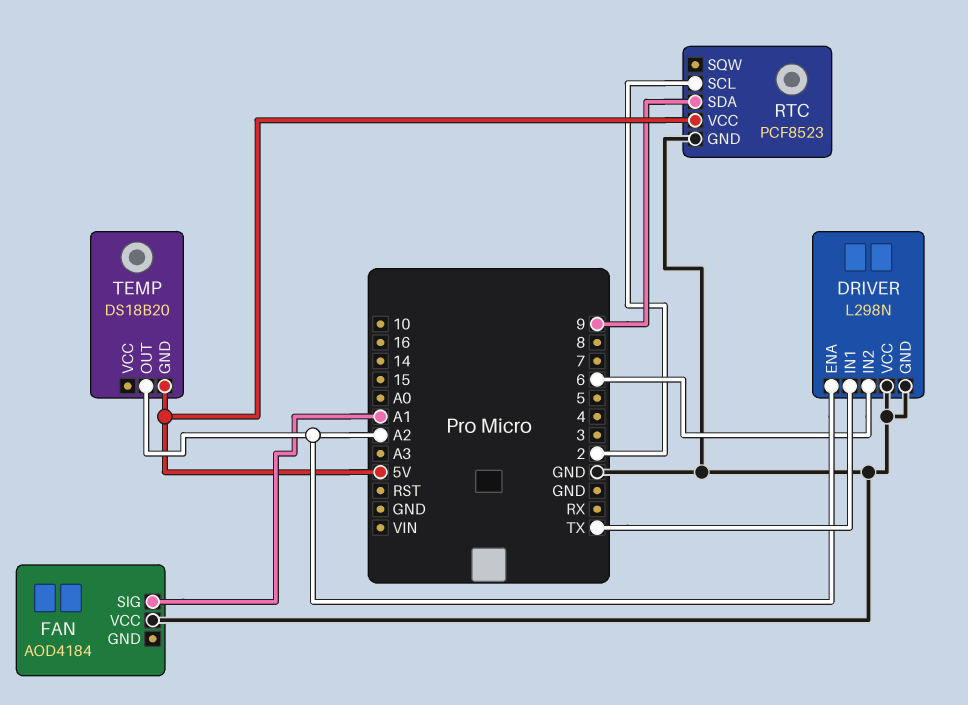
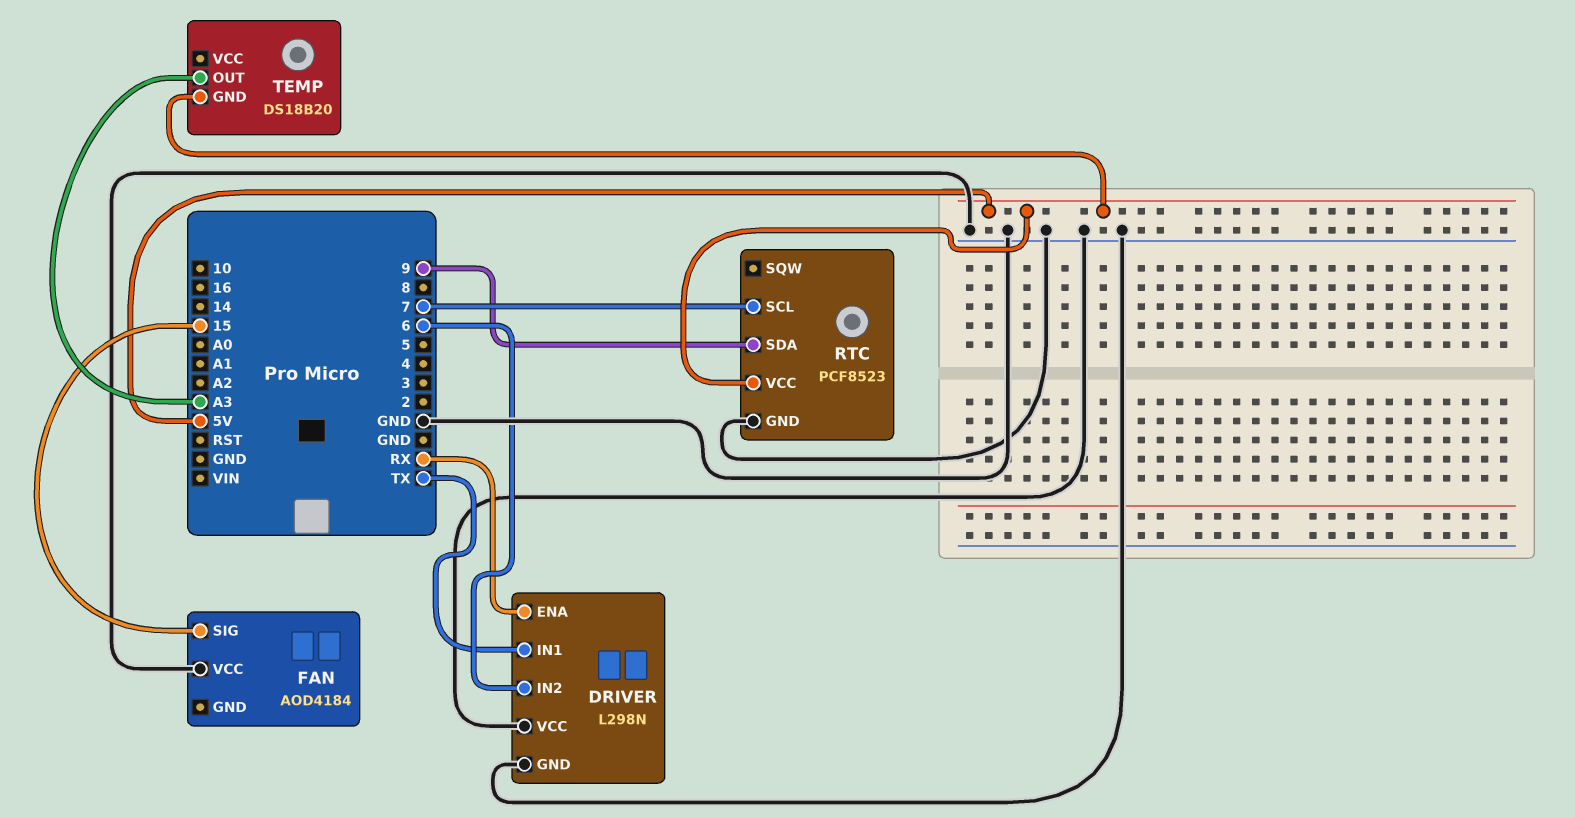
DRIVER pin ENA: A2 -> RX
FAN pin SIG: A1 -> 15
RTC pin SCL: 2 -> 7
TEMP pin OUT: A2 -> A3

